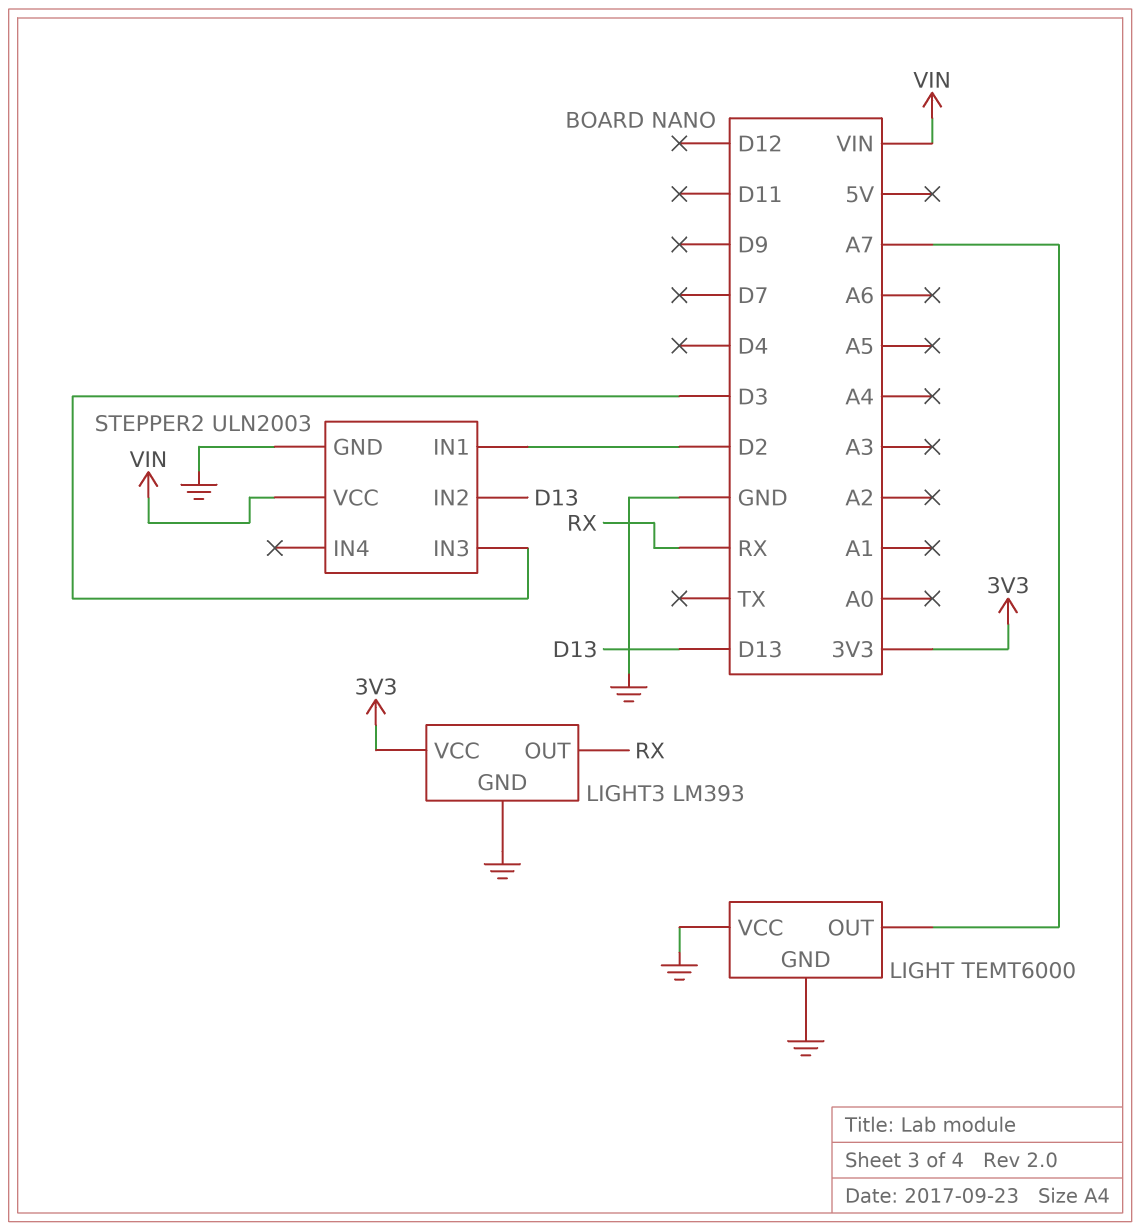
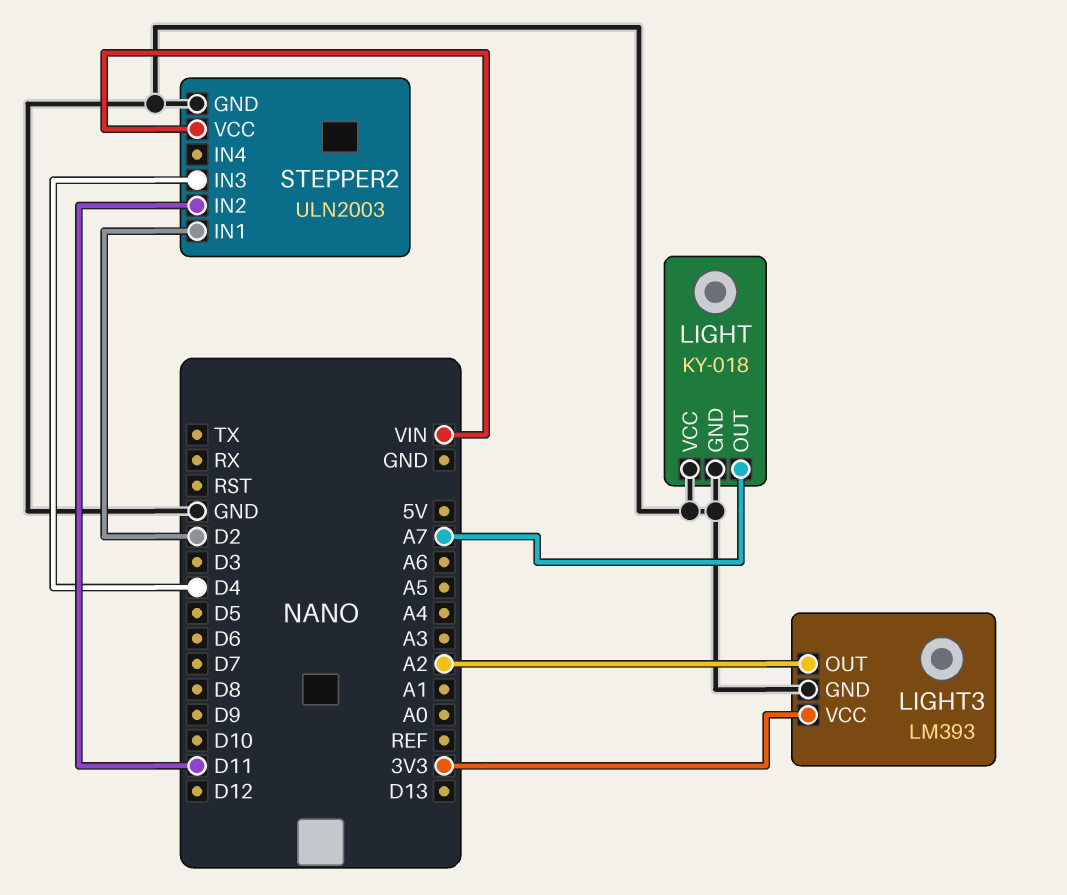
LIGHT: TEMT6000 -> KY-018
LIGHT3 pin OUT: RX -> A2
STEPPER2 pin IN2: D13 -> D11
STEPPER2 pin IN3: D3 -> D4

